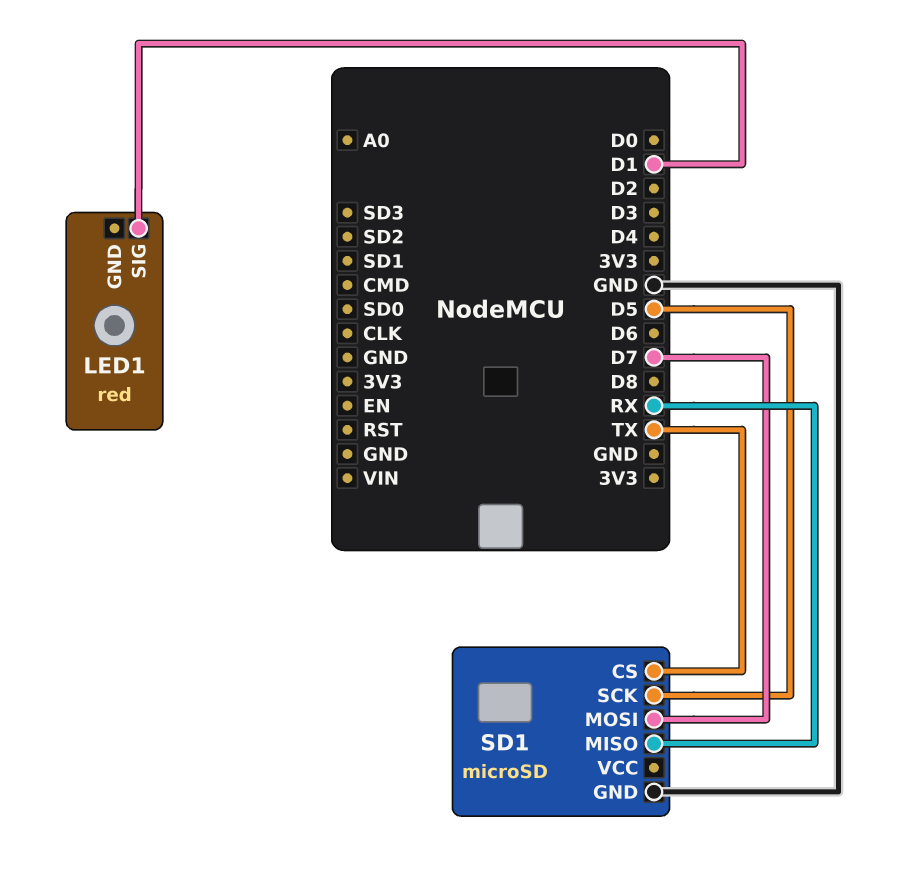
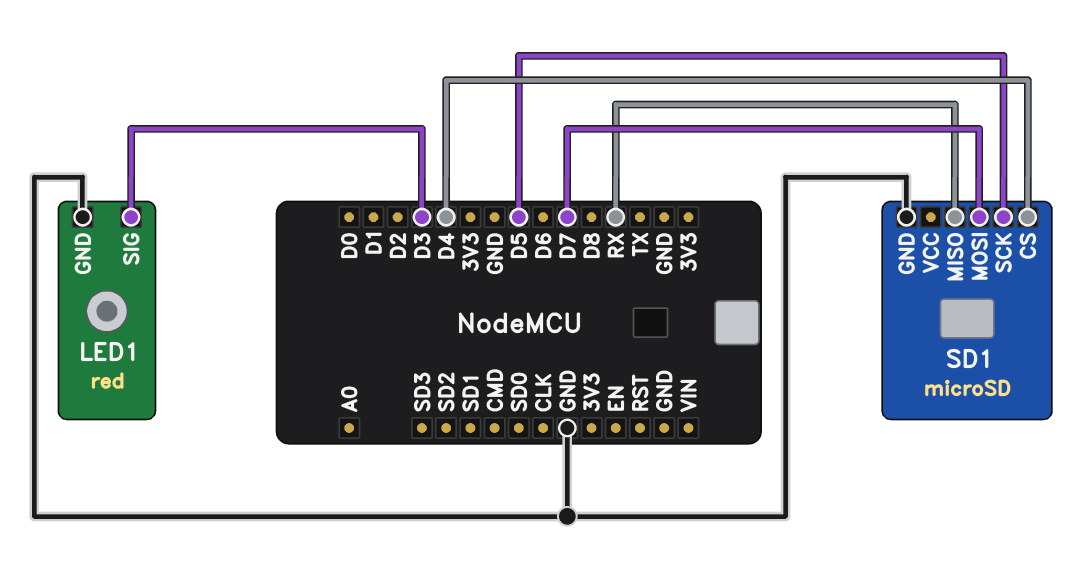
LED1 pin GND: none -> GND
LED1 pin SIG: D1 -> D3
SD1 pin CS: TX -> D4

